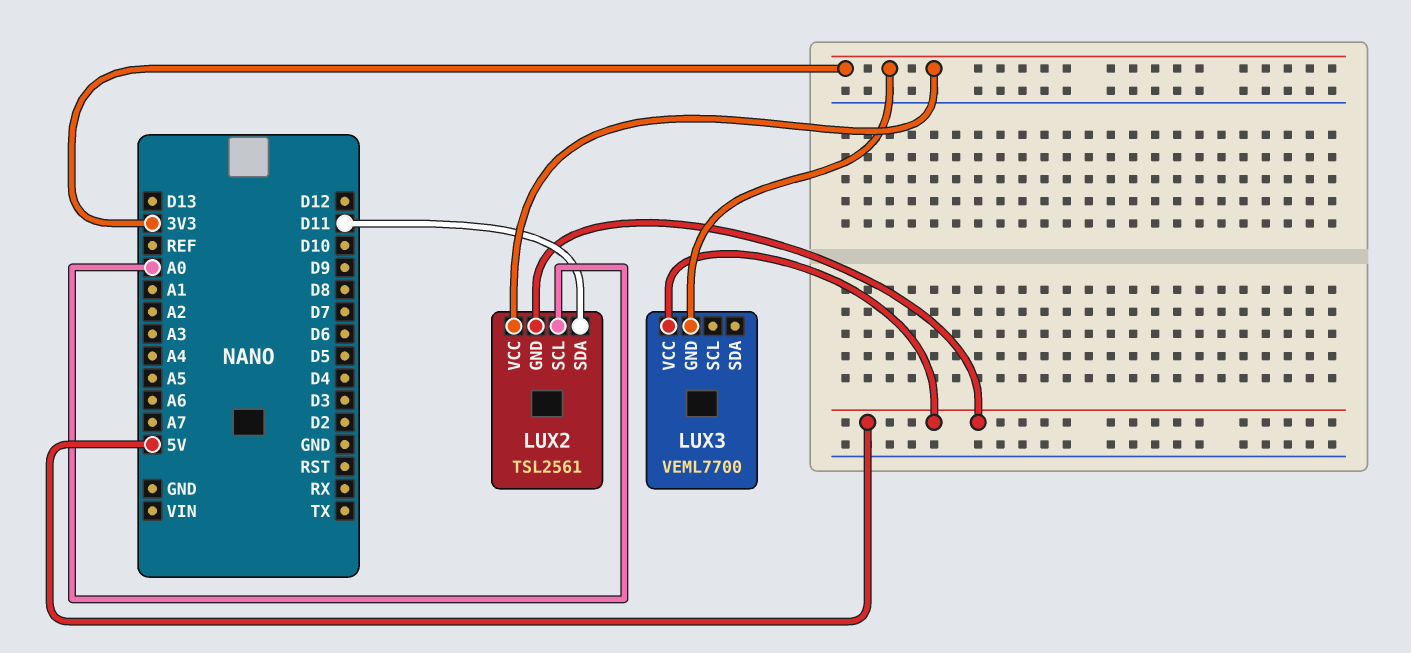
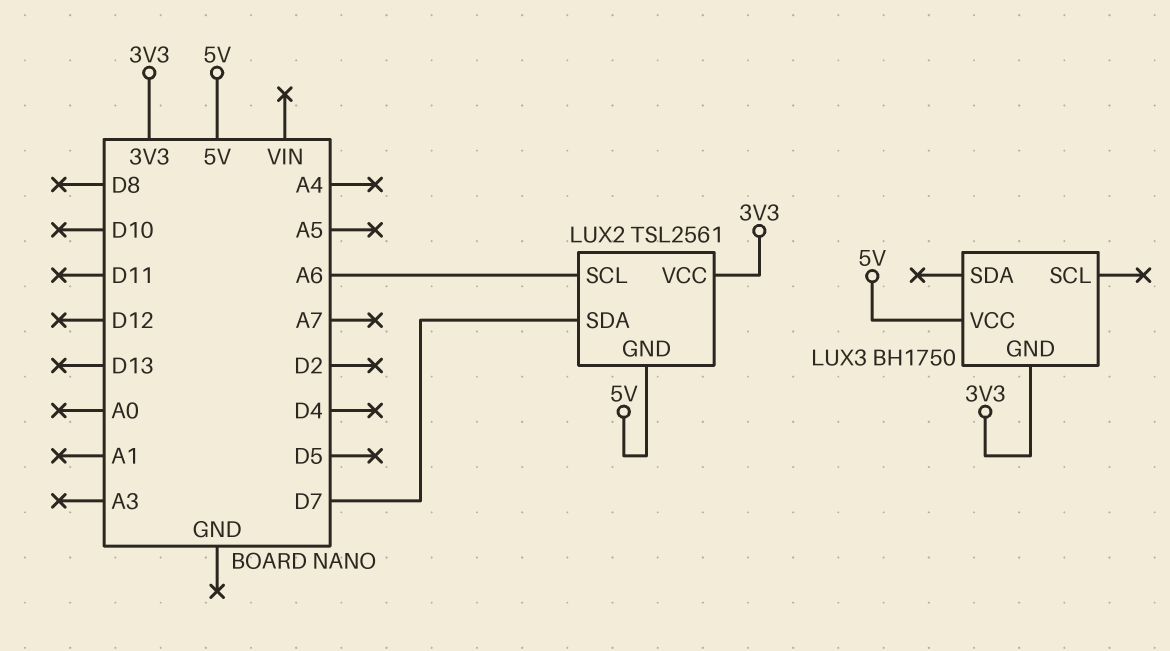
LUX2 pin SCL: A0 -> A6
LUX2 pin SDA: D11 -> D7
LUX3: VEML7700 -> BH1750

